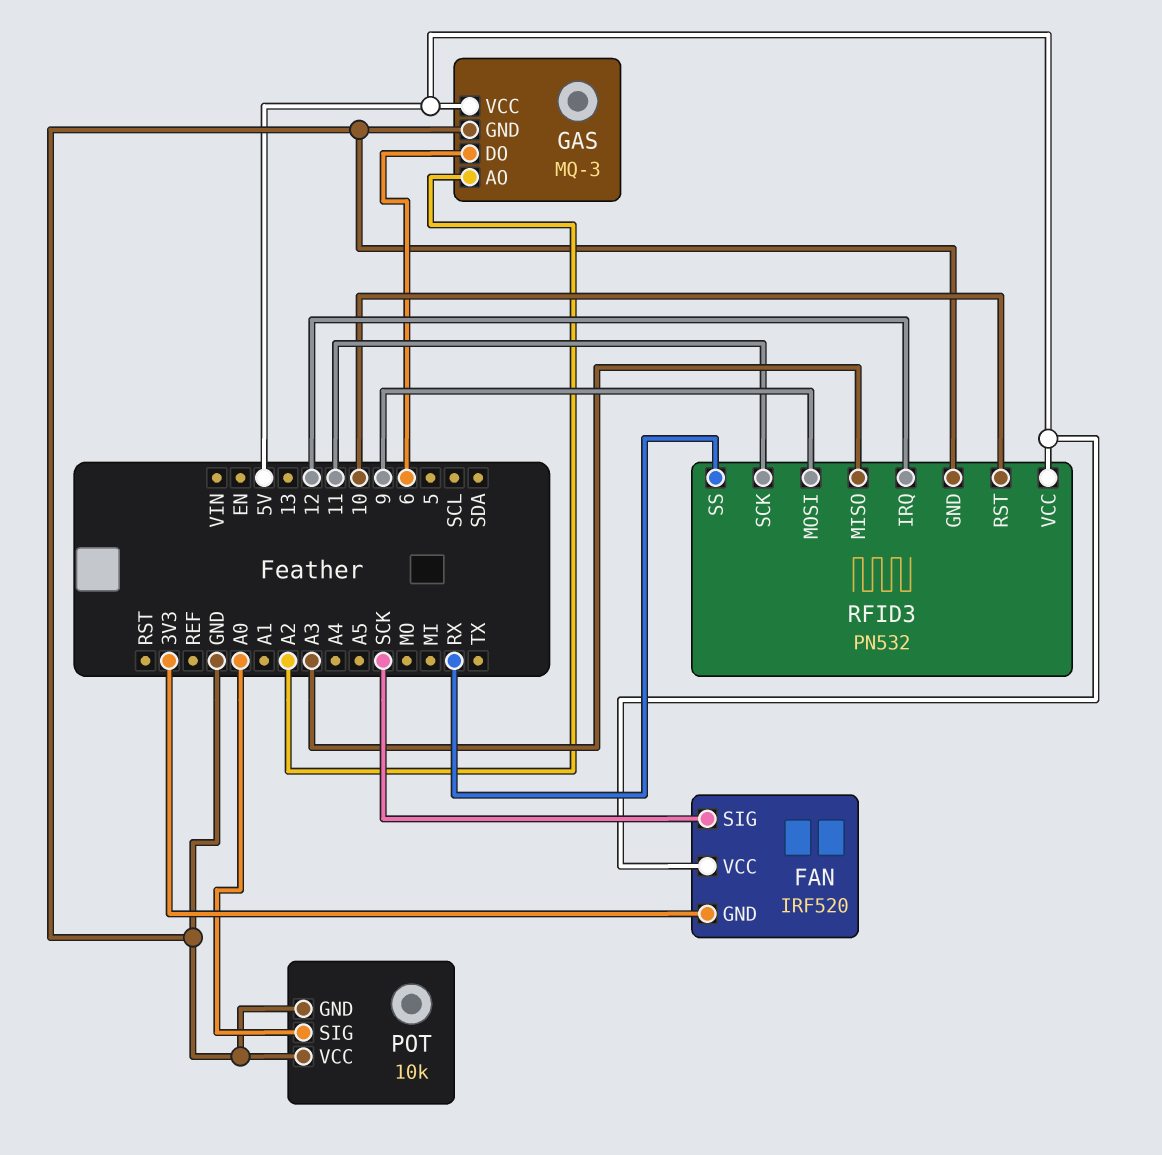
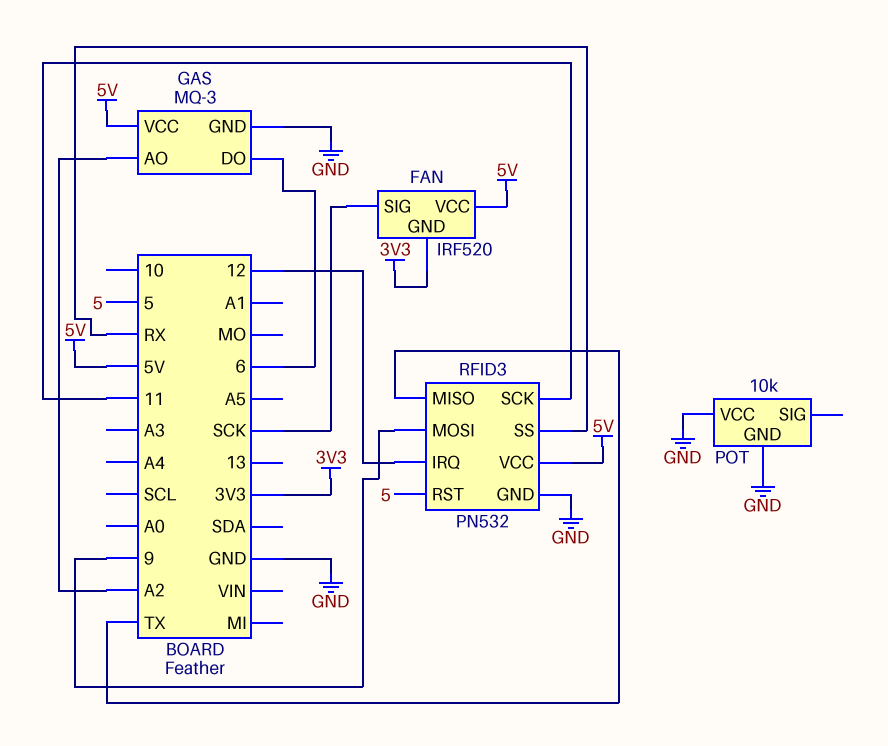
POT pin SIG: A0 -> none
RFID3 pin MISO: A3 -> TX
RFID3 pin RST: 10 -> 5

